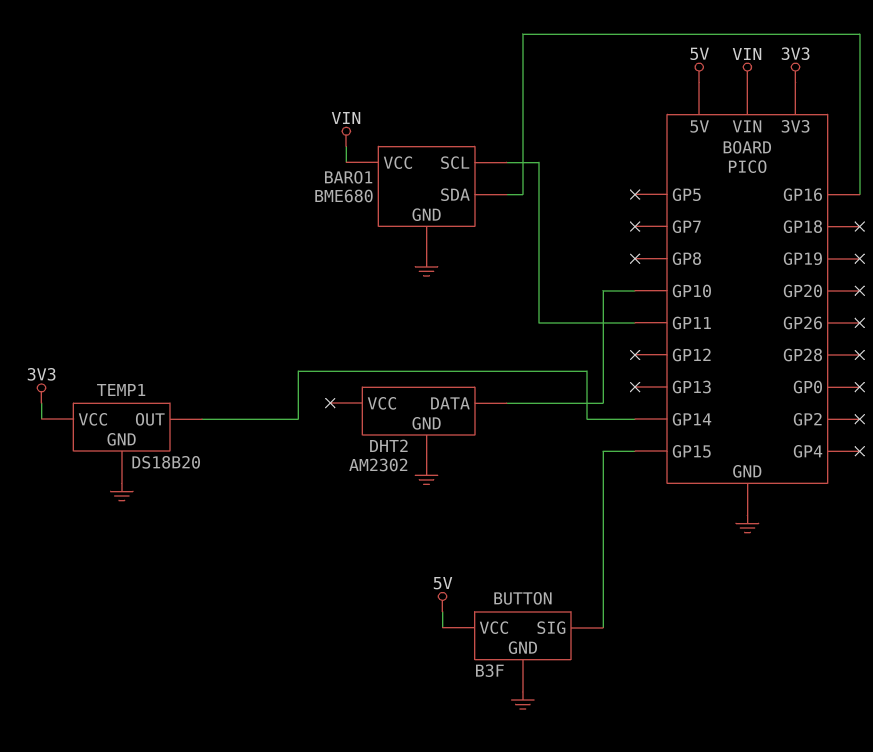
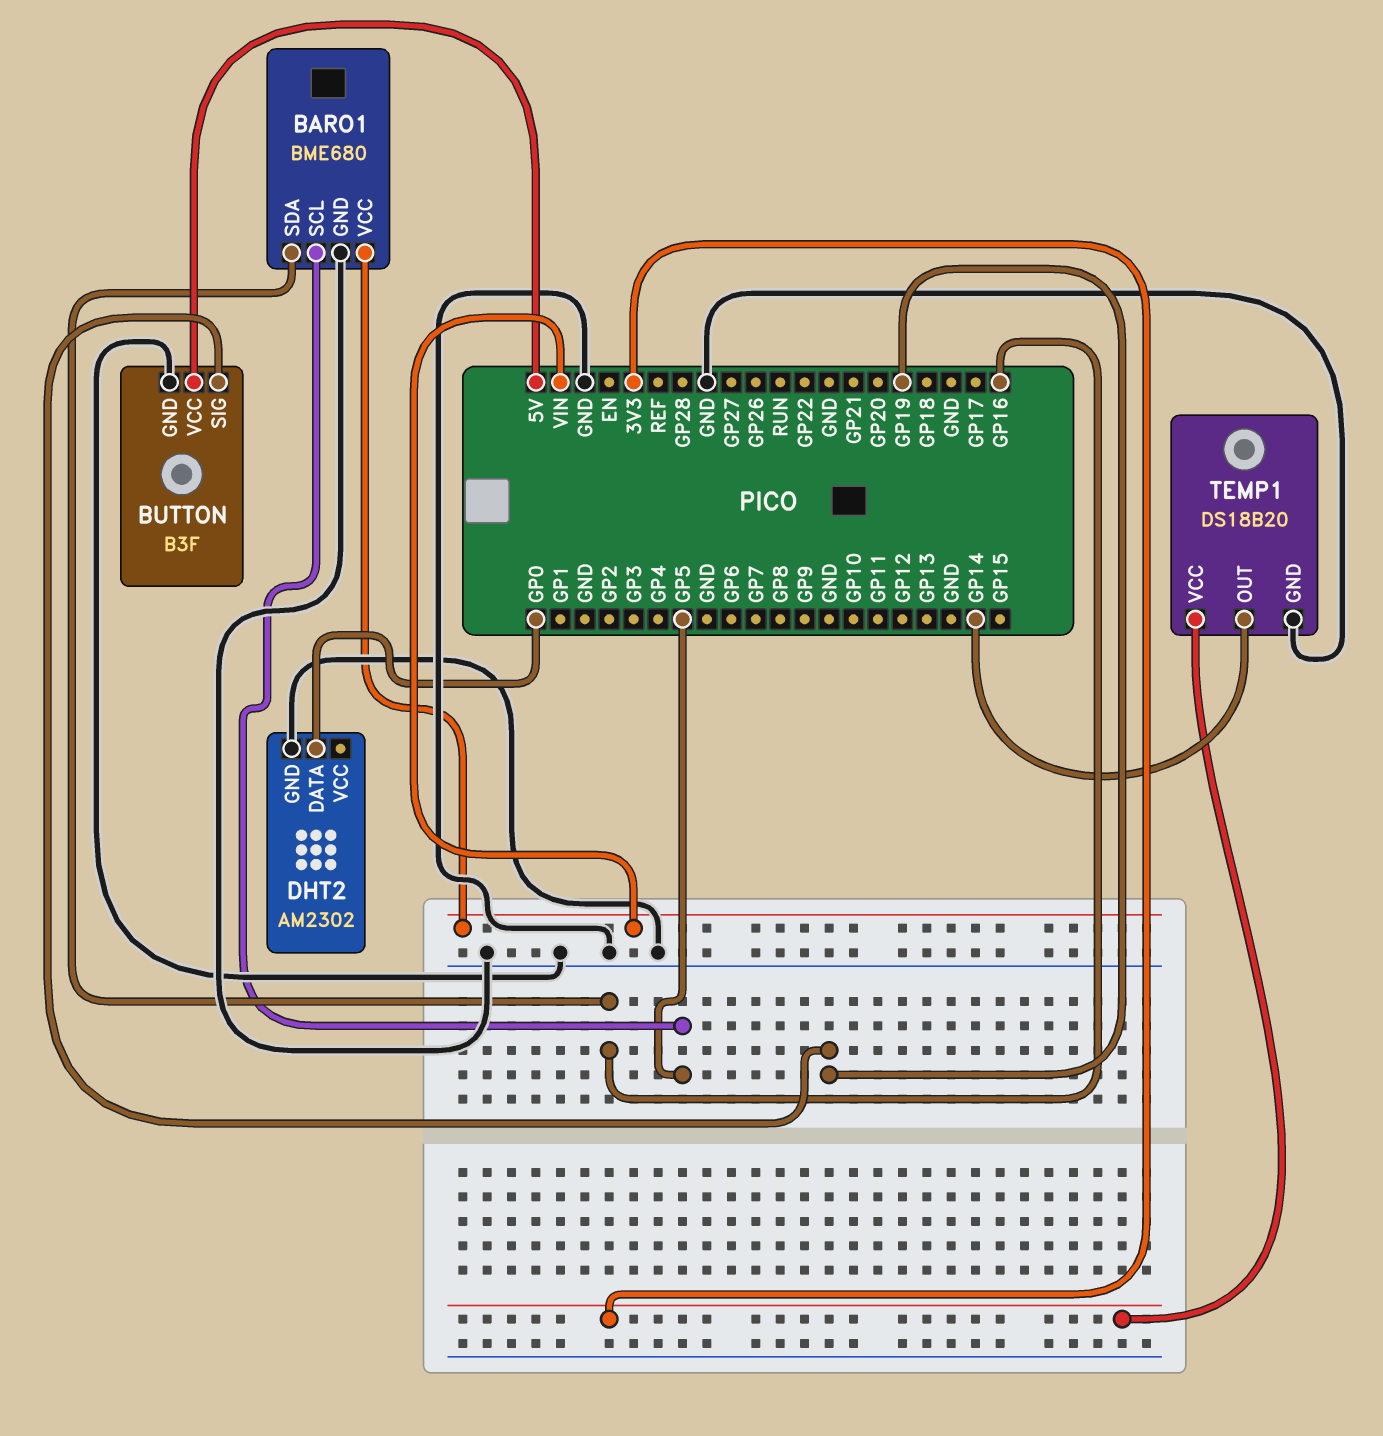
BARO1 pin SCL: GP11 -> GP5
BUTTON pin SIG: GP15 -> GP19
DHT2 pin DATA: GP10 -> GP0

